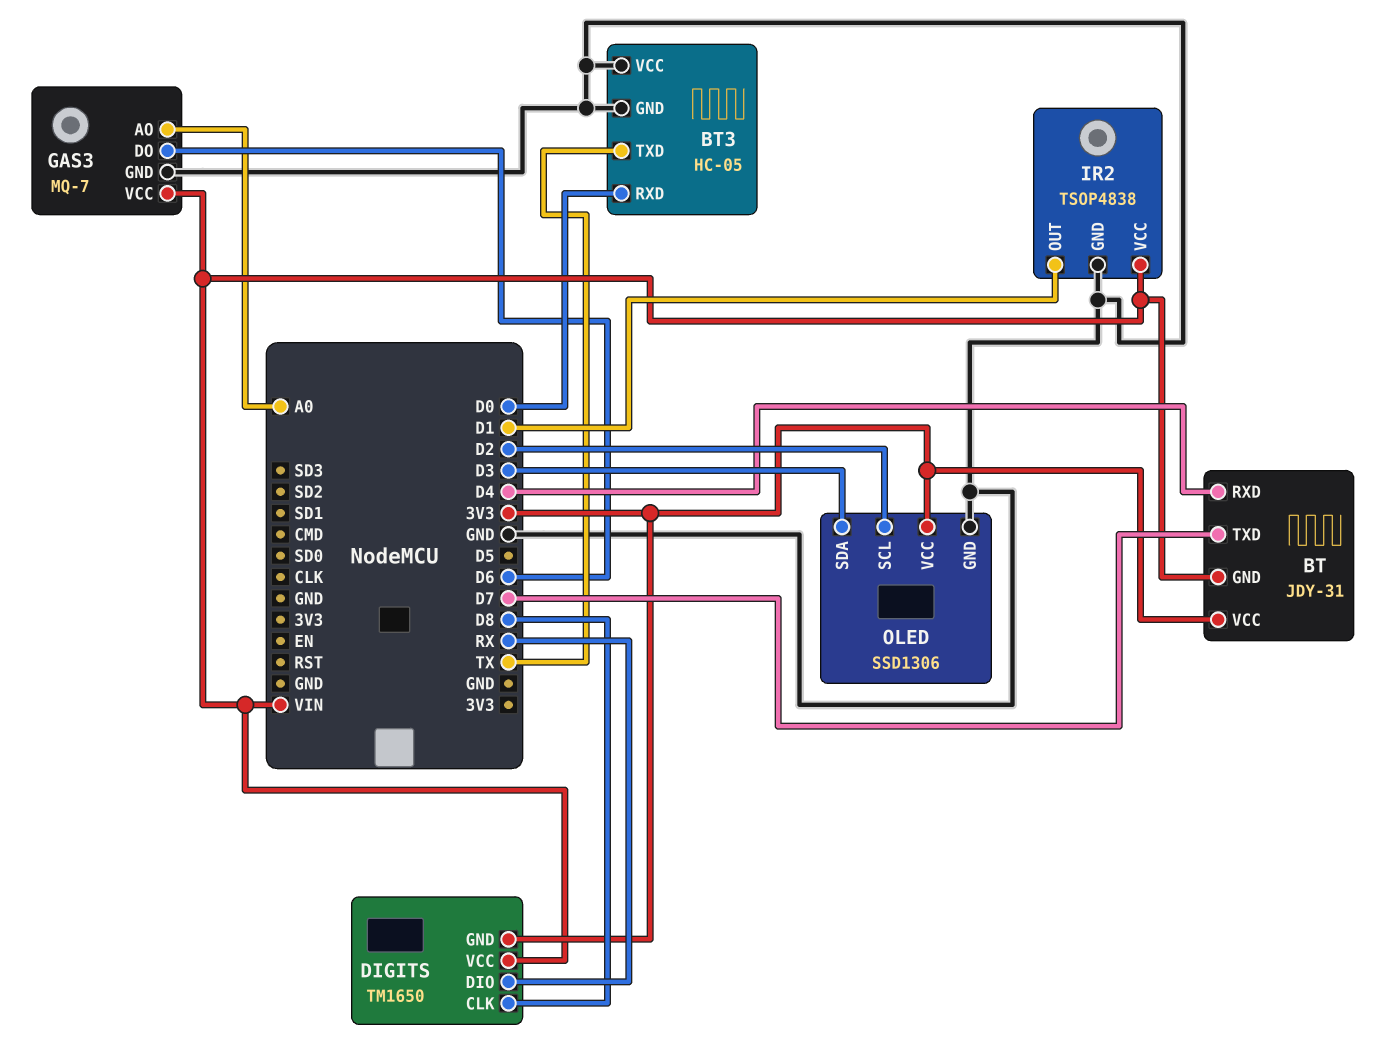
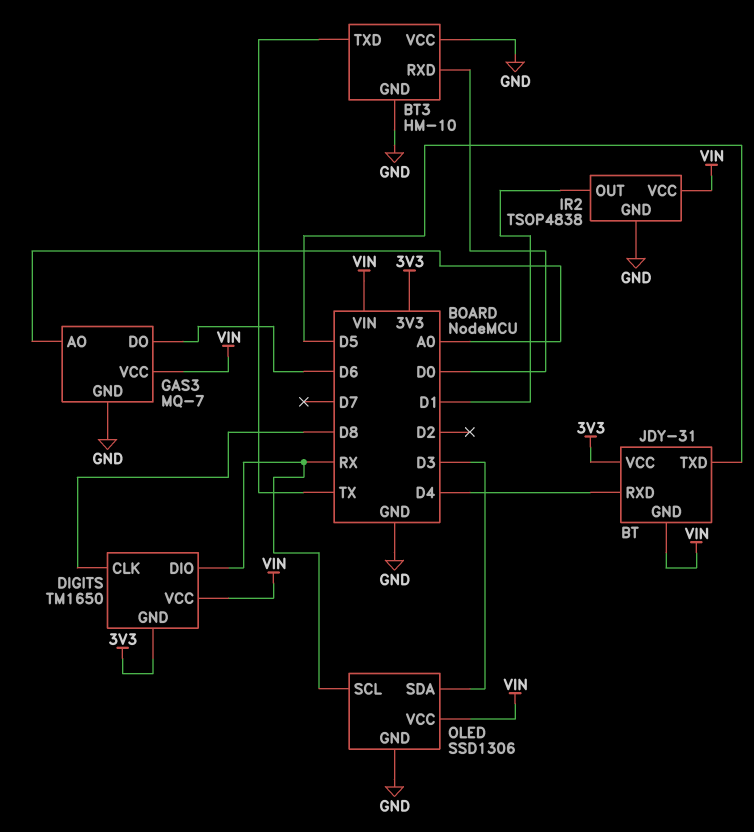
BT pin TXD: D7 -> D5
BT3: HC-05 -> HM-10
OLED pin SCL: D2 -> RX
OLED pin VCC: 3V3 -> VIN

